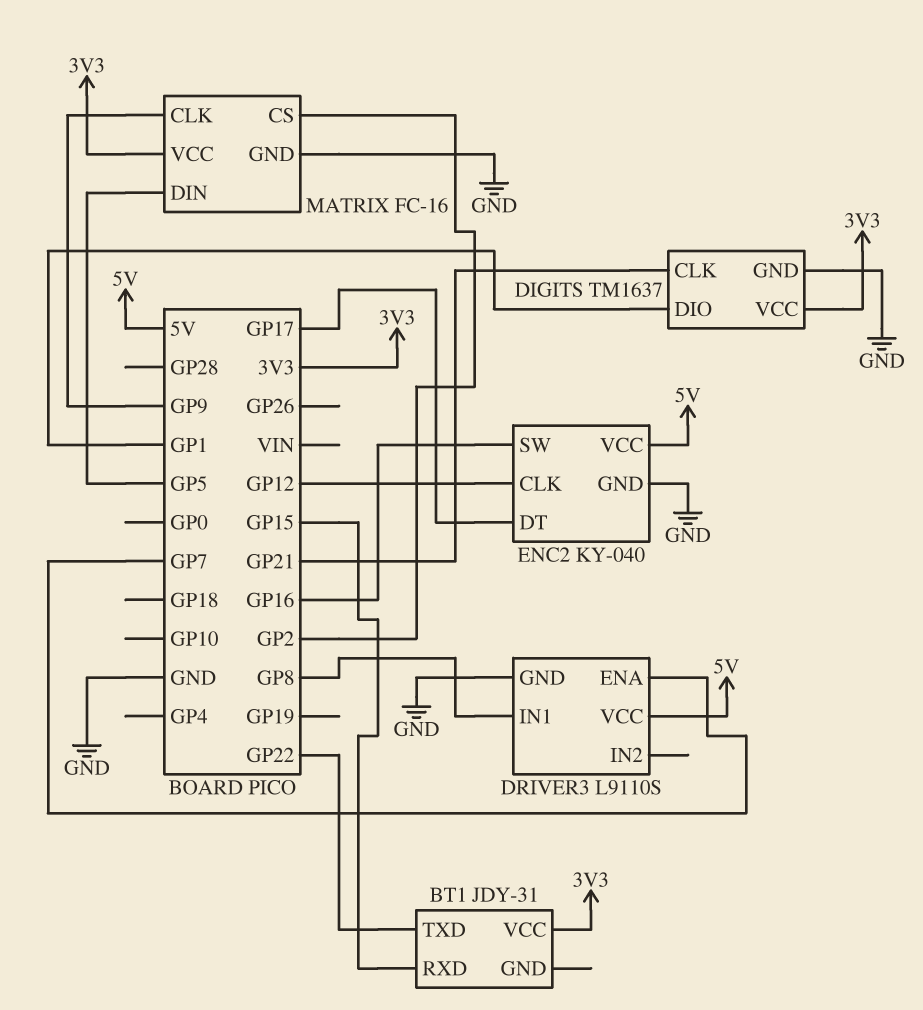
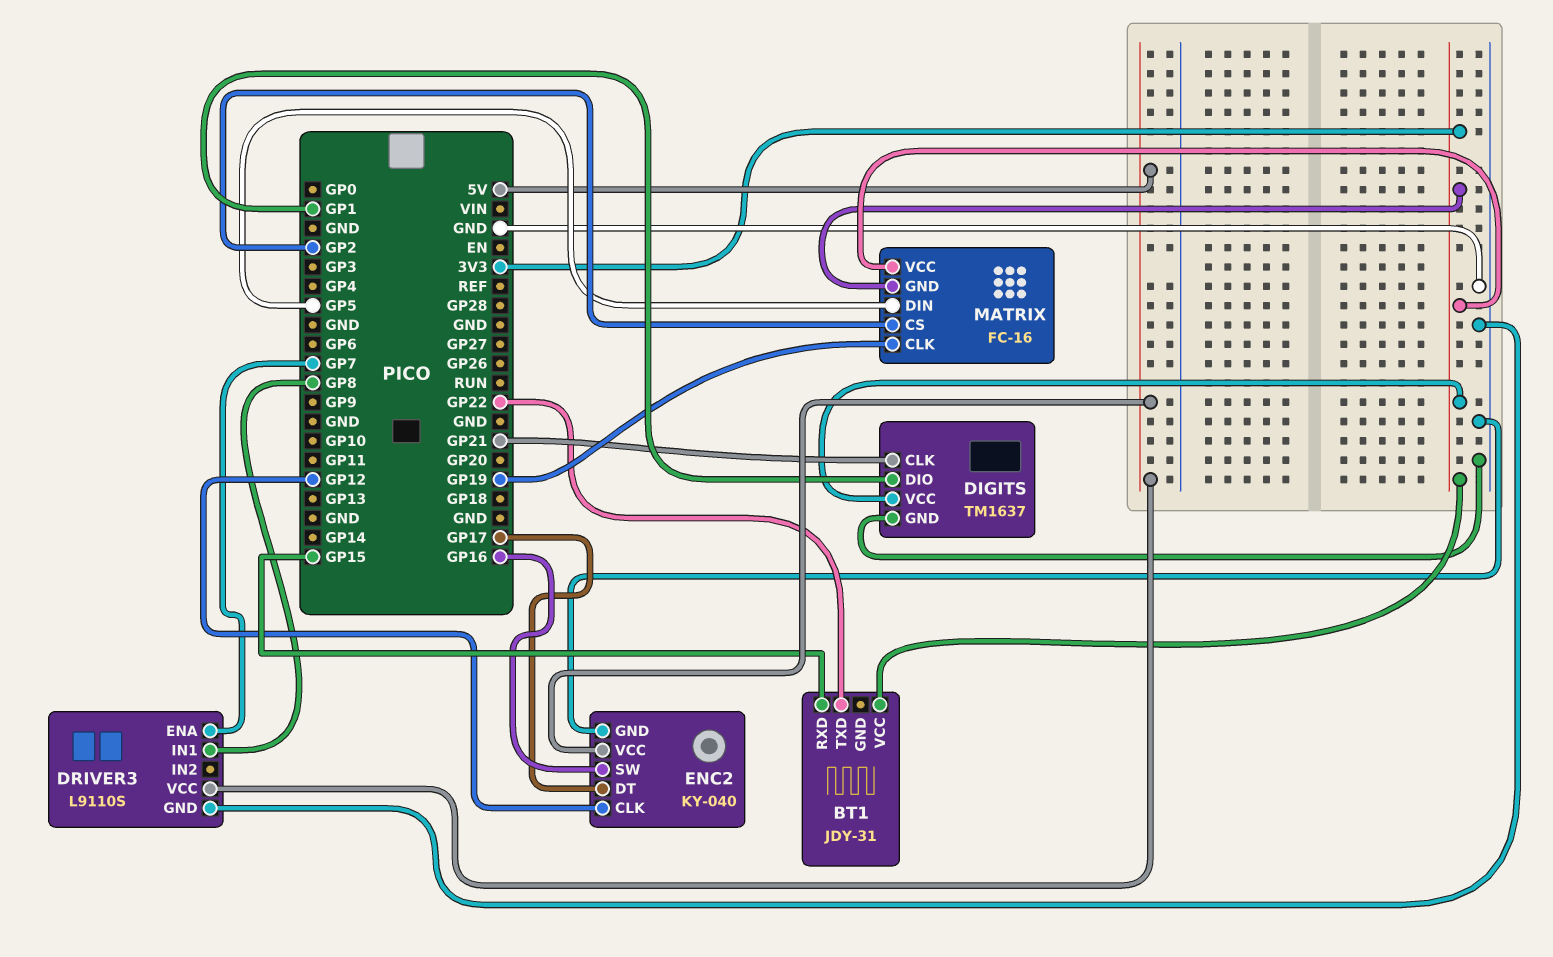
MATRIX pin CLK: GP9 -> GP19
MATRIX pin GND: GND -> 3V3

